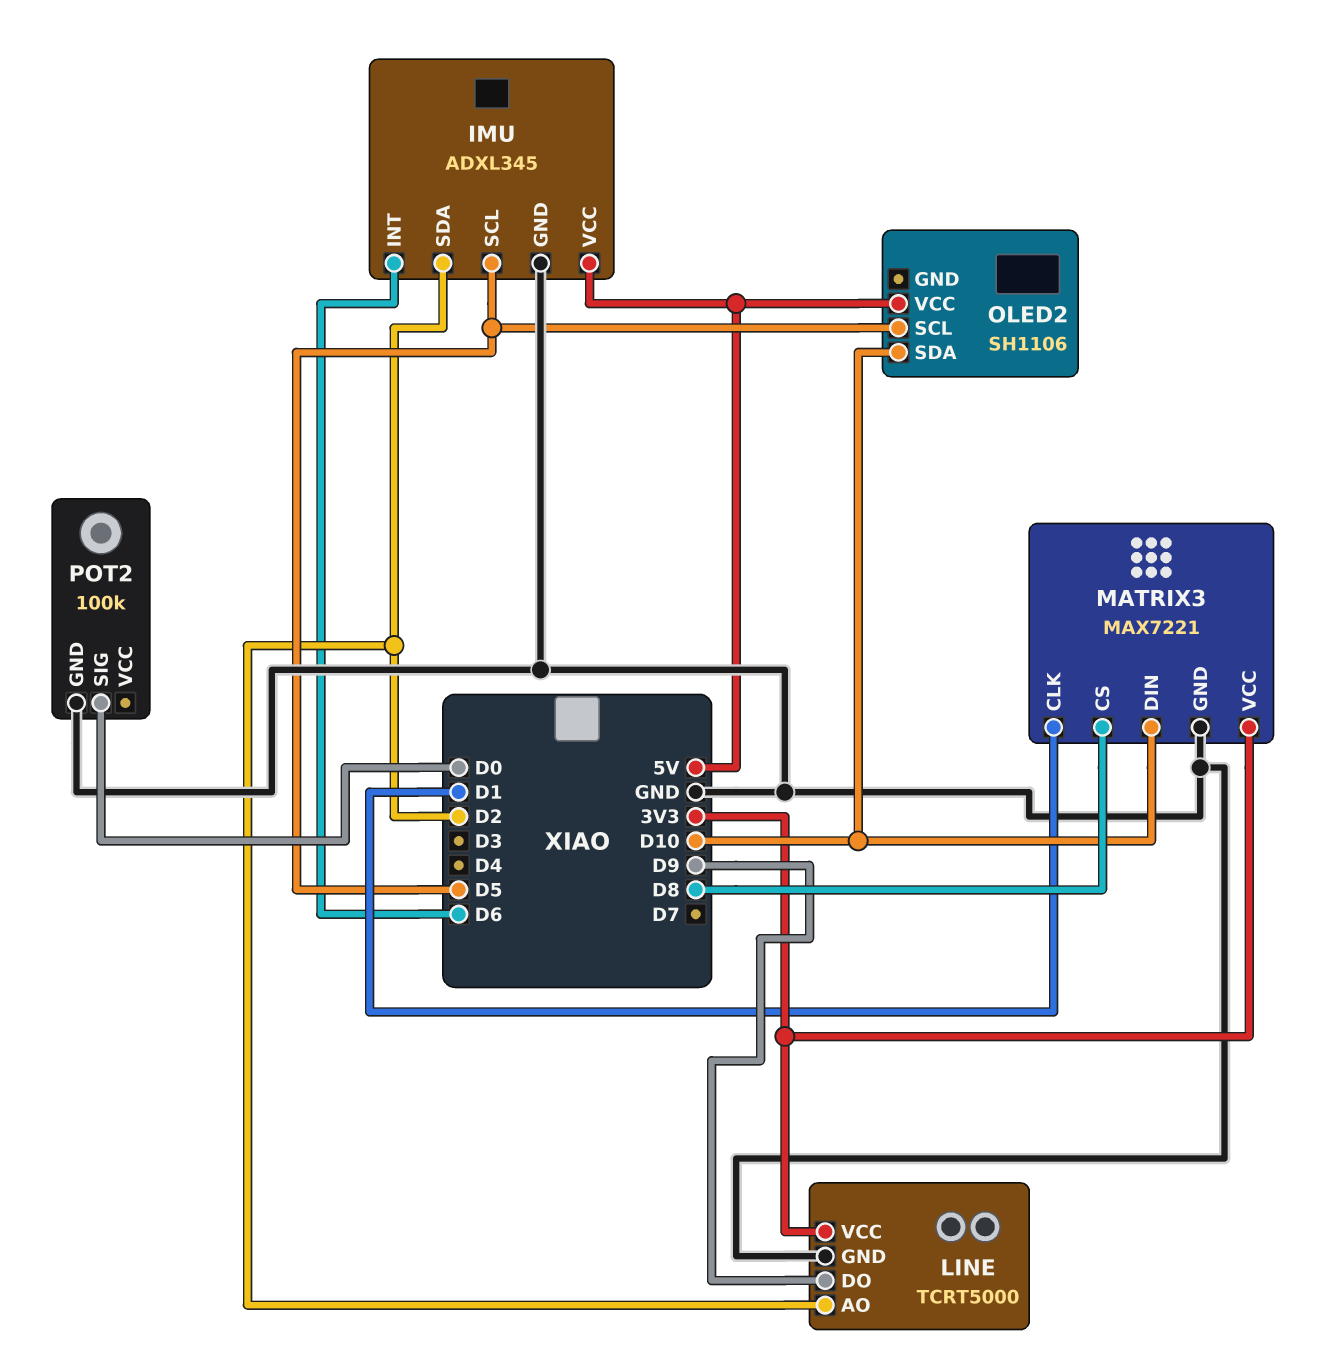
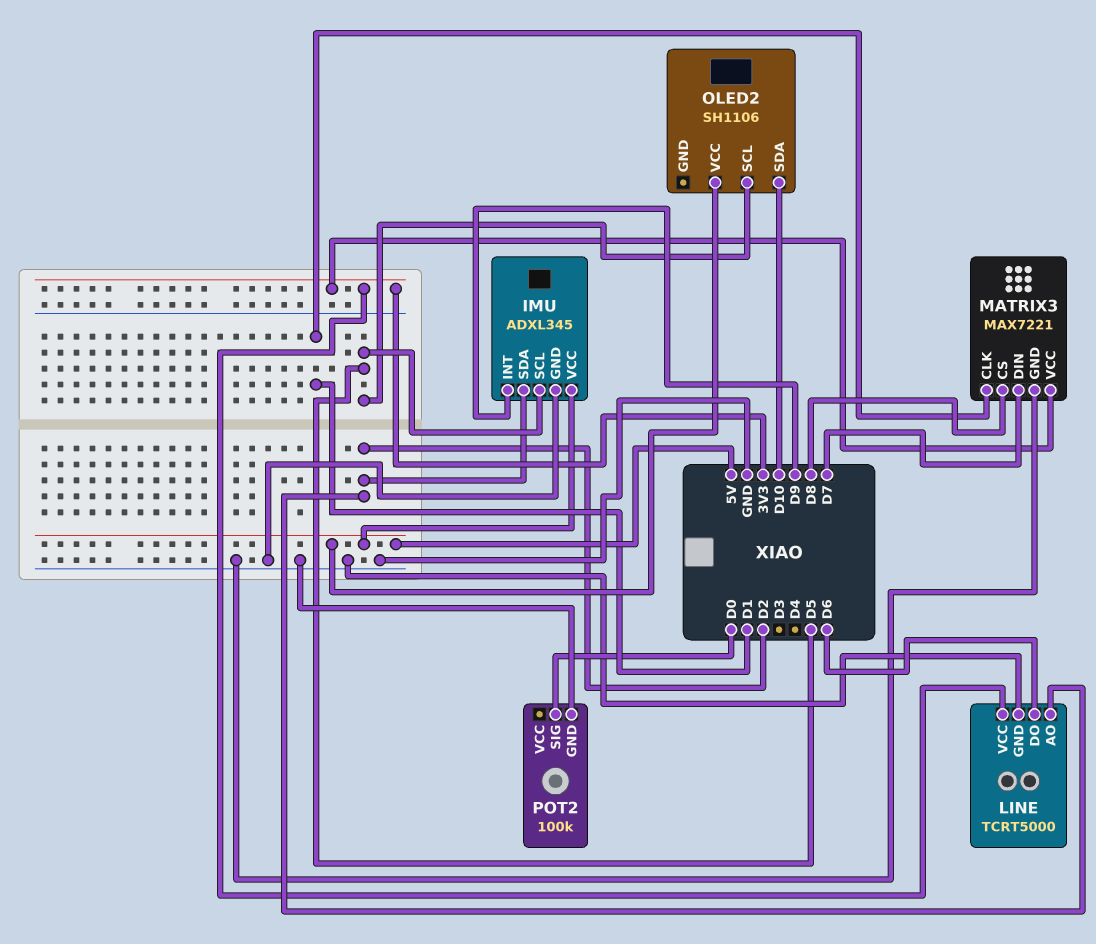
IMU pin INT: D6 -> D9
LINE pin DO: D9 -> D6
MATRIX3 pin DIN: D10 -> D7

